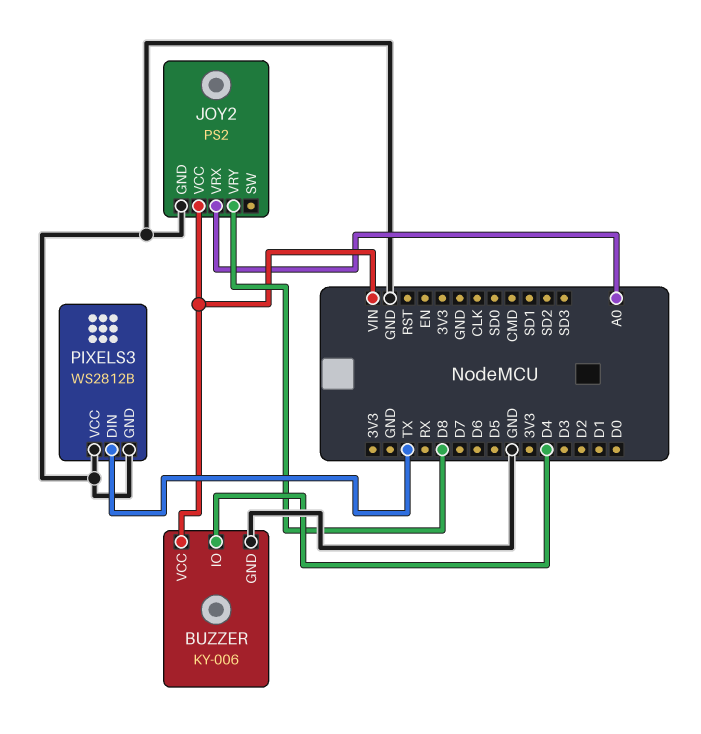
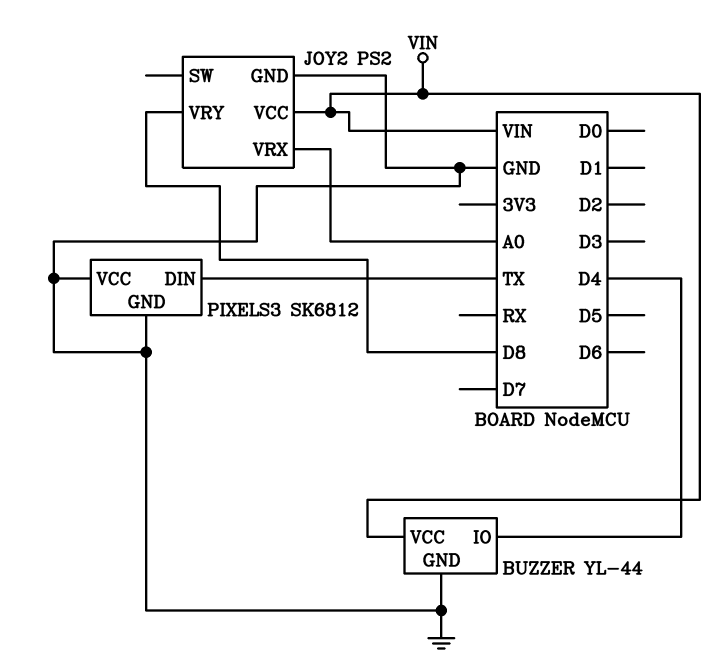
BUZZER: KY-006 -> YL-44
PIXELS3: WS2812B -> SK6812

